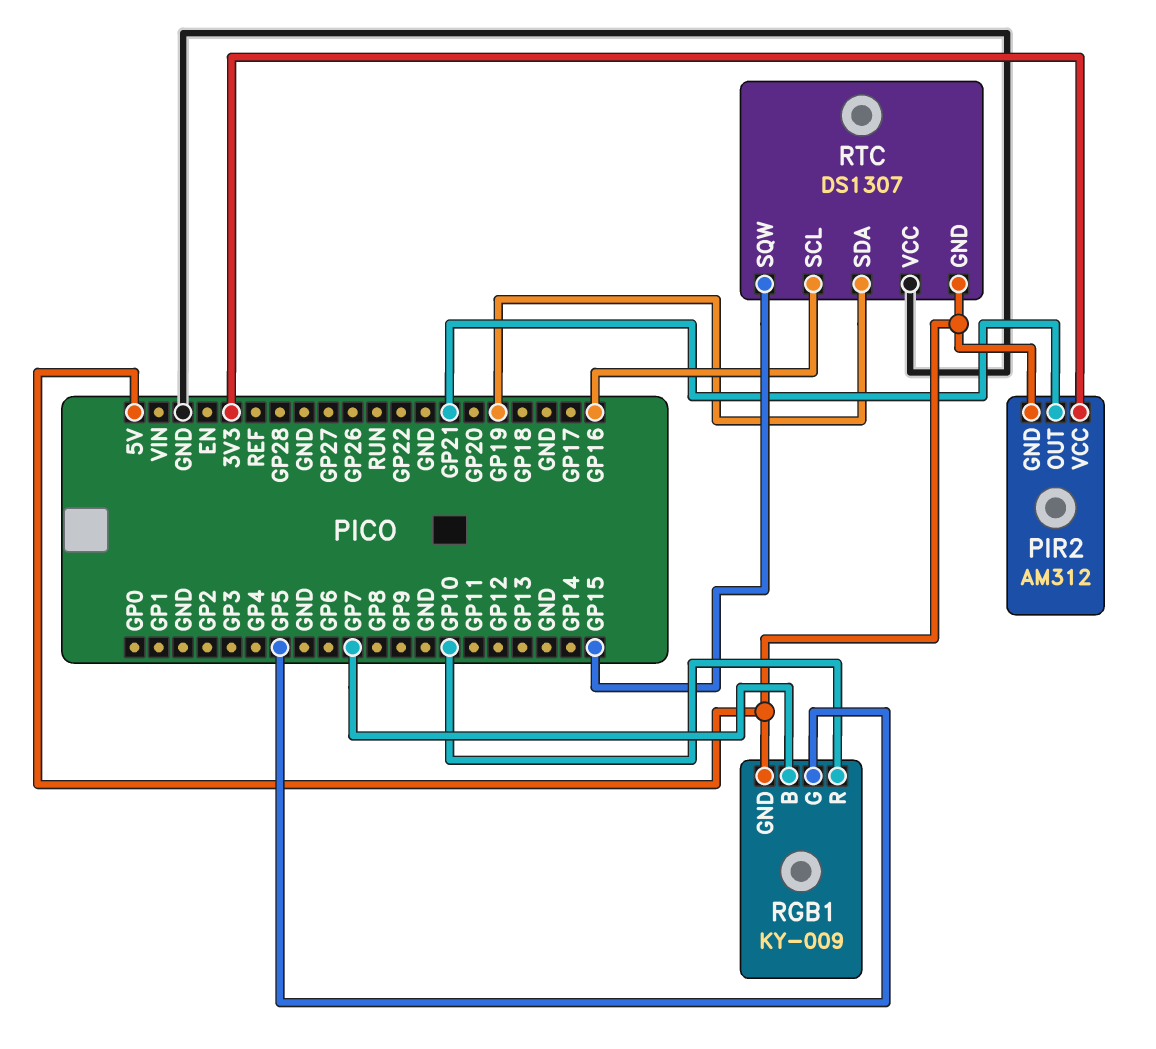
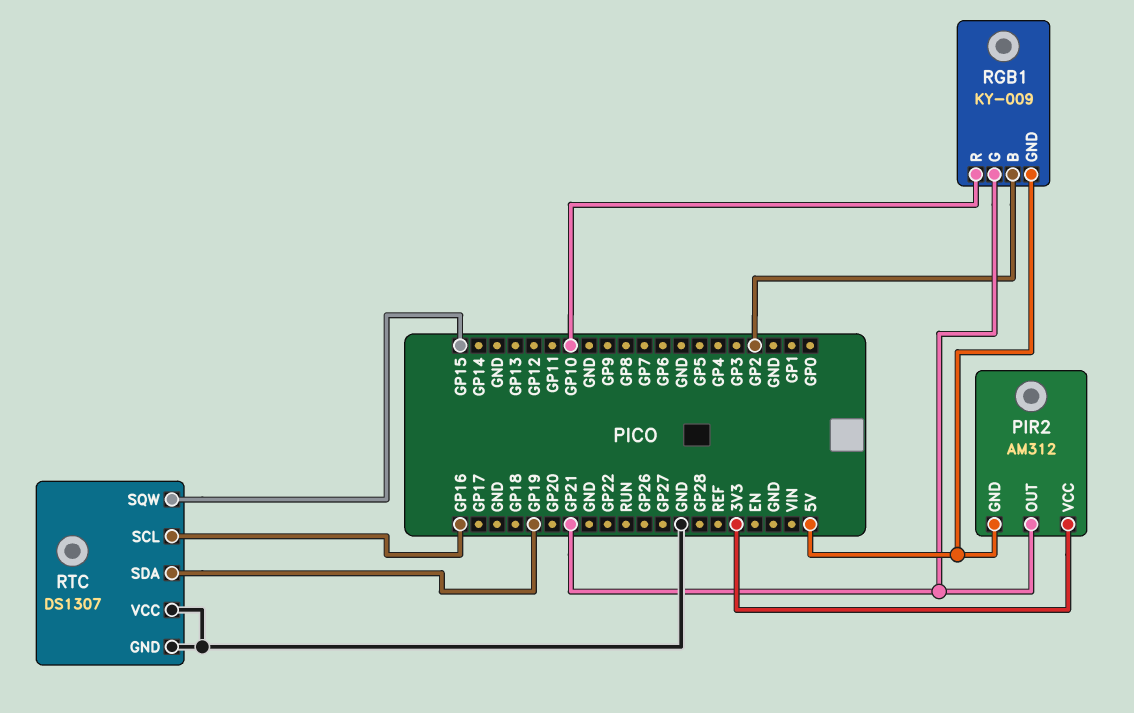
RGB1 pin B: GP7 -> GP2
RGB1 pin G: GP5 -> GP21
RTC pin GND: 5V -> GND

